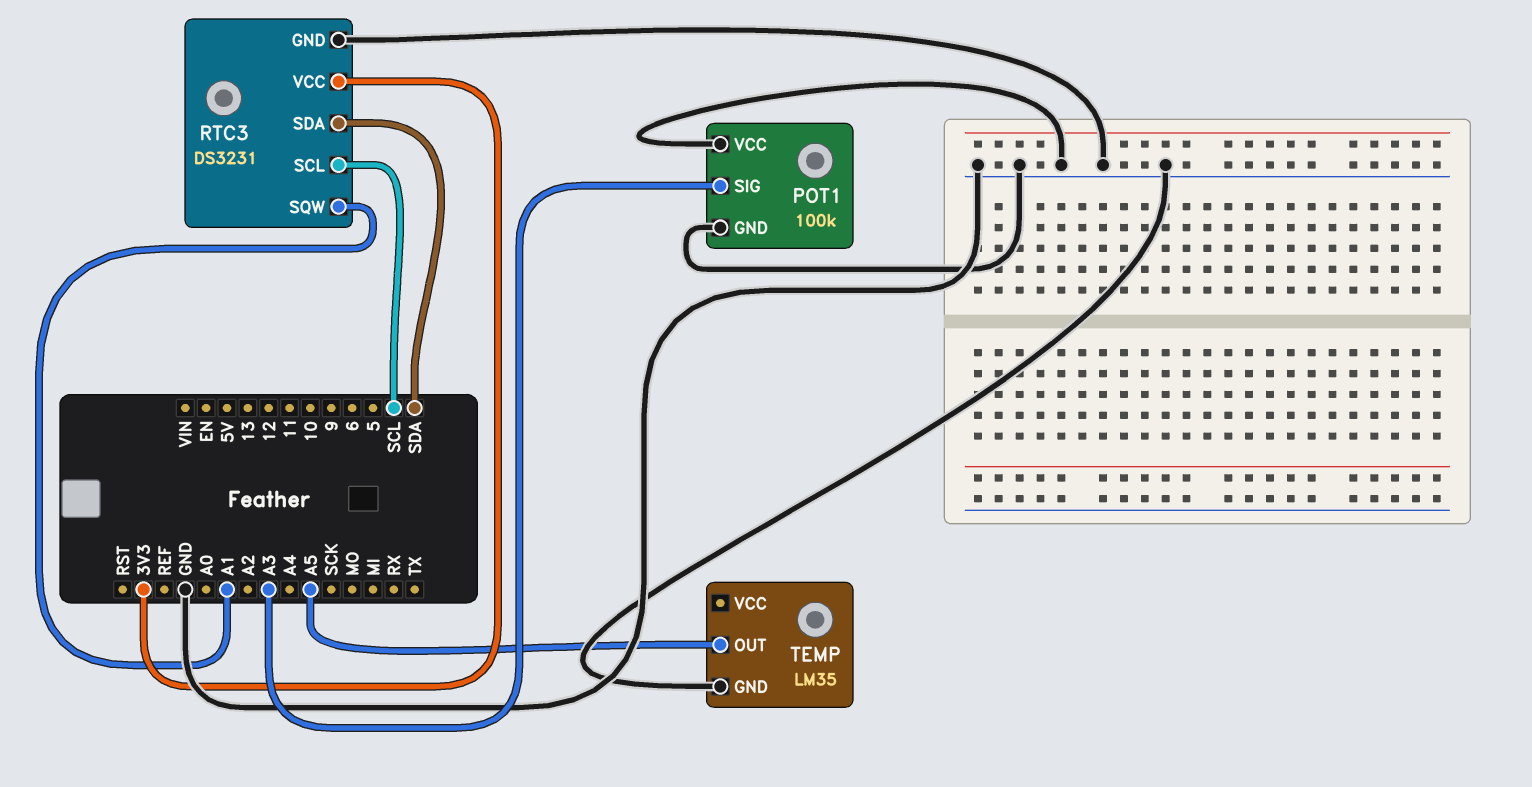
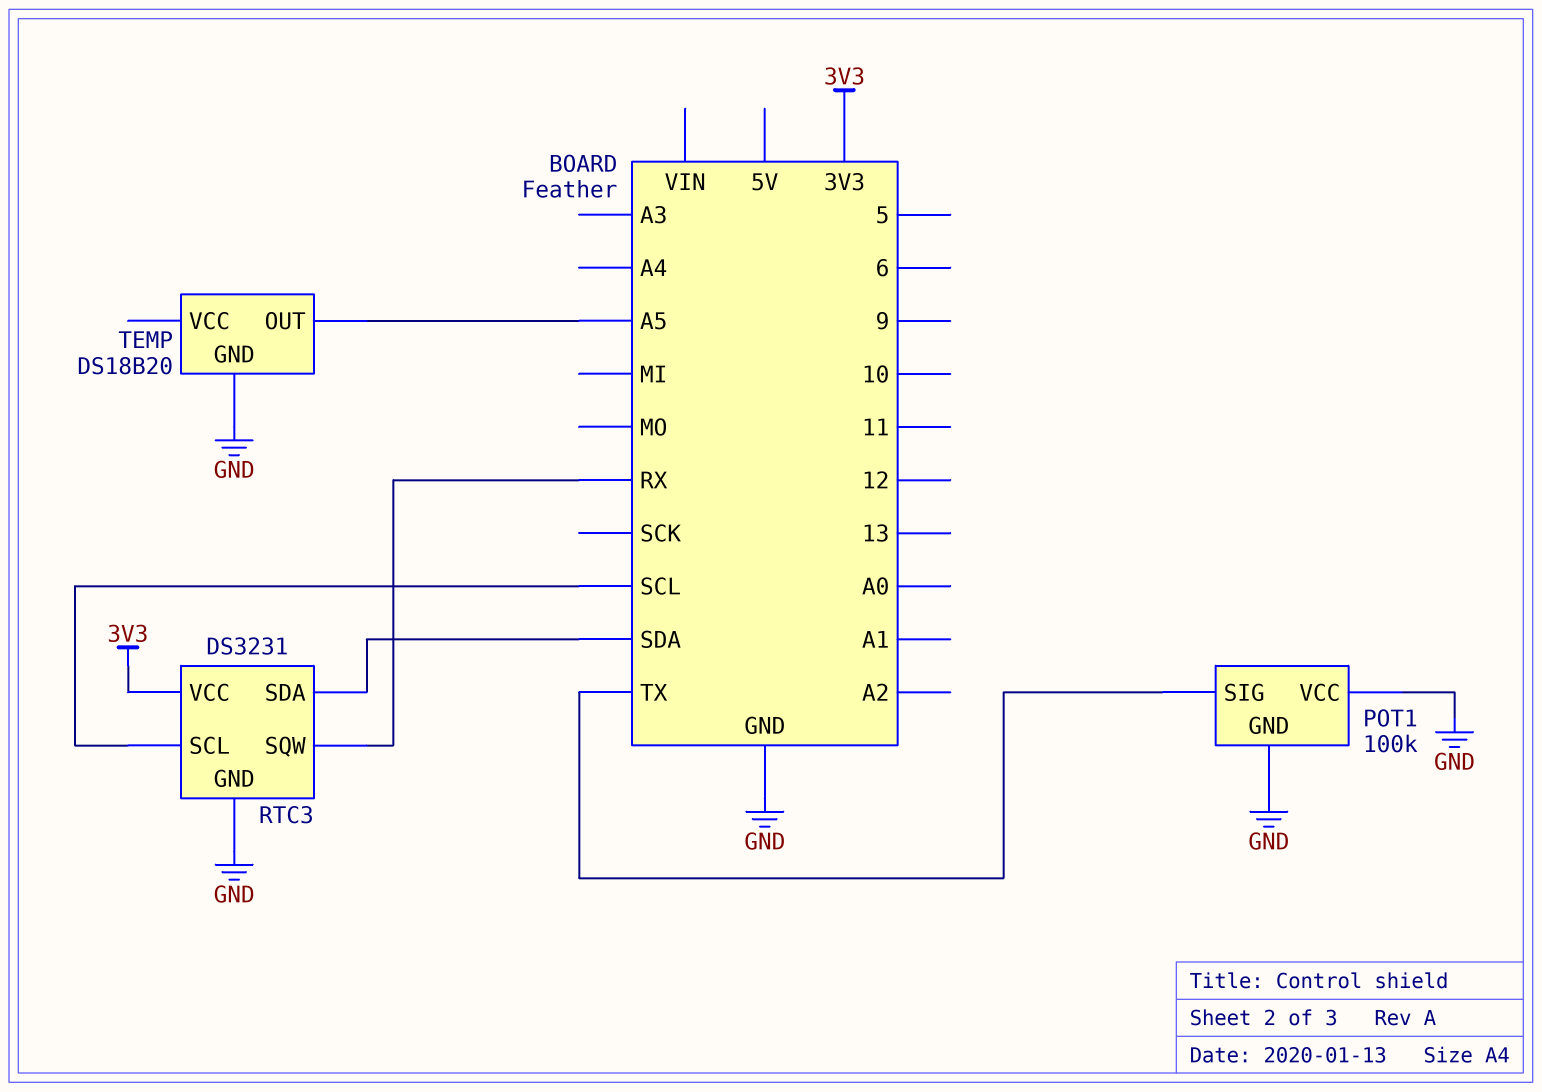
POT1 pin SIG: A3 -> TX
RTC3 pin SQW: A1 -> RX
TEMP: LM35 -> DS18B20

